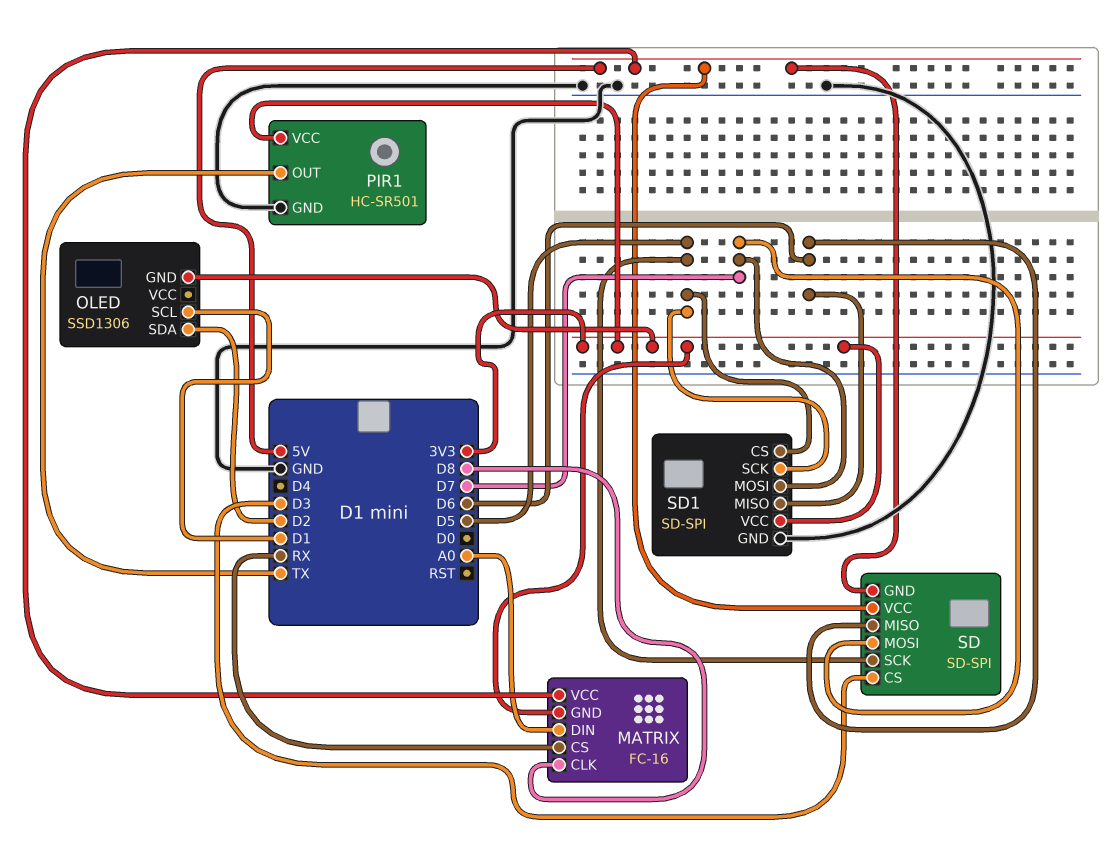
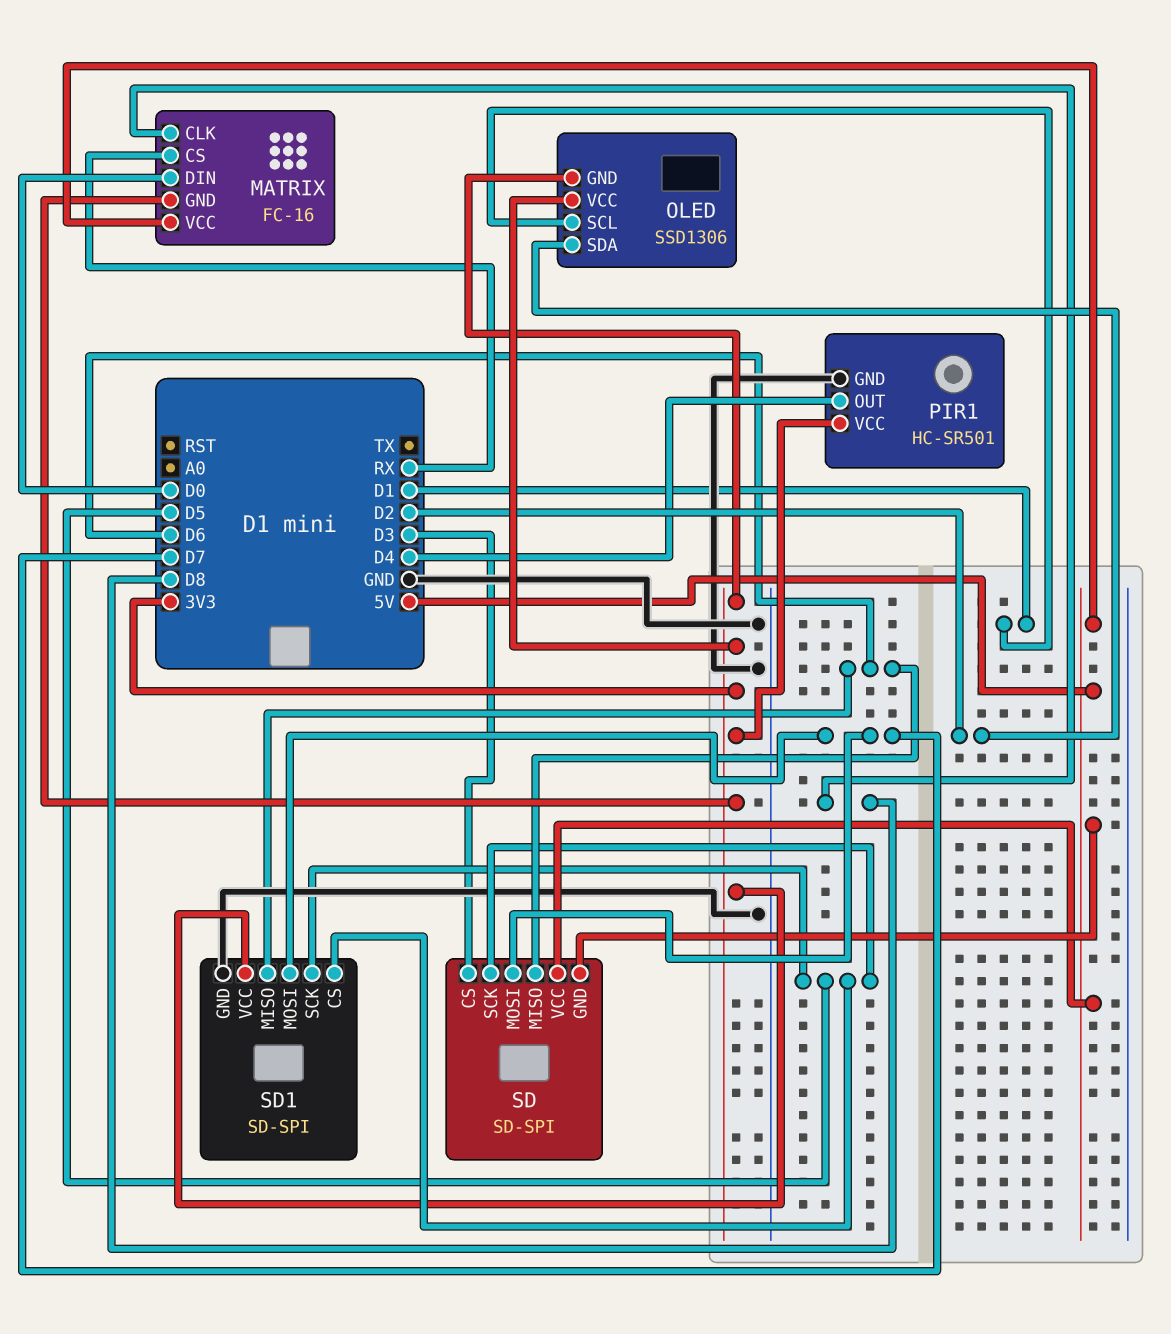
MATRIX pin DIN: A0 -> D0
OLED pin VCC: none -> 3V3
PIR1 pin OUT: TX -> D4

